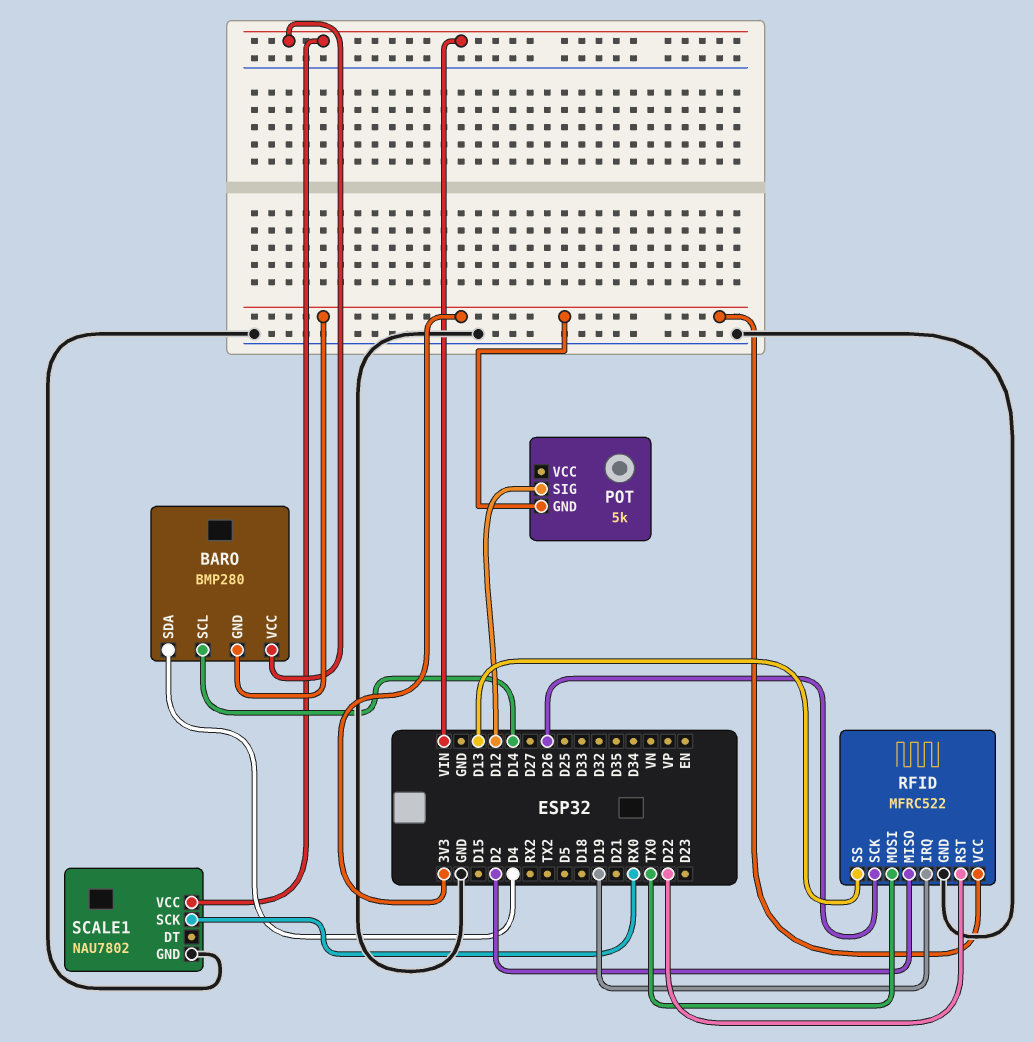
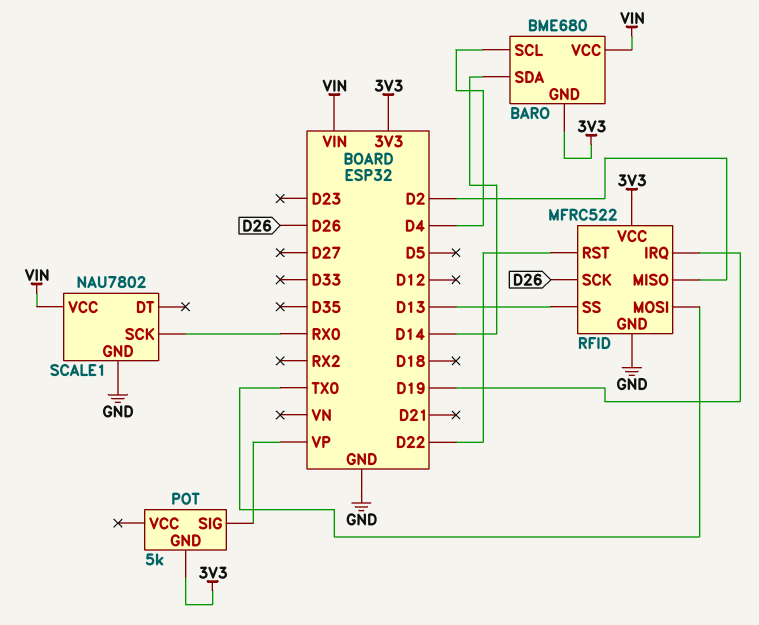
BARO: BMP280 -> BME680
BARO pin SCL: D14 -> D4
BARO pin SDA: D4 -> D14
POT pin SIG: D12 -> VP

